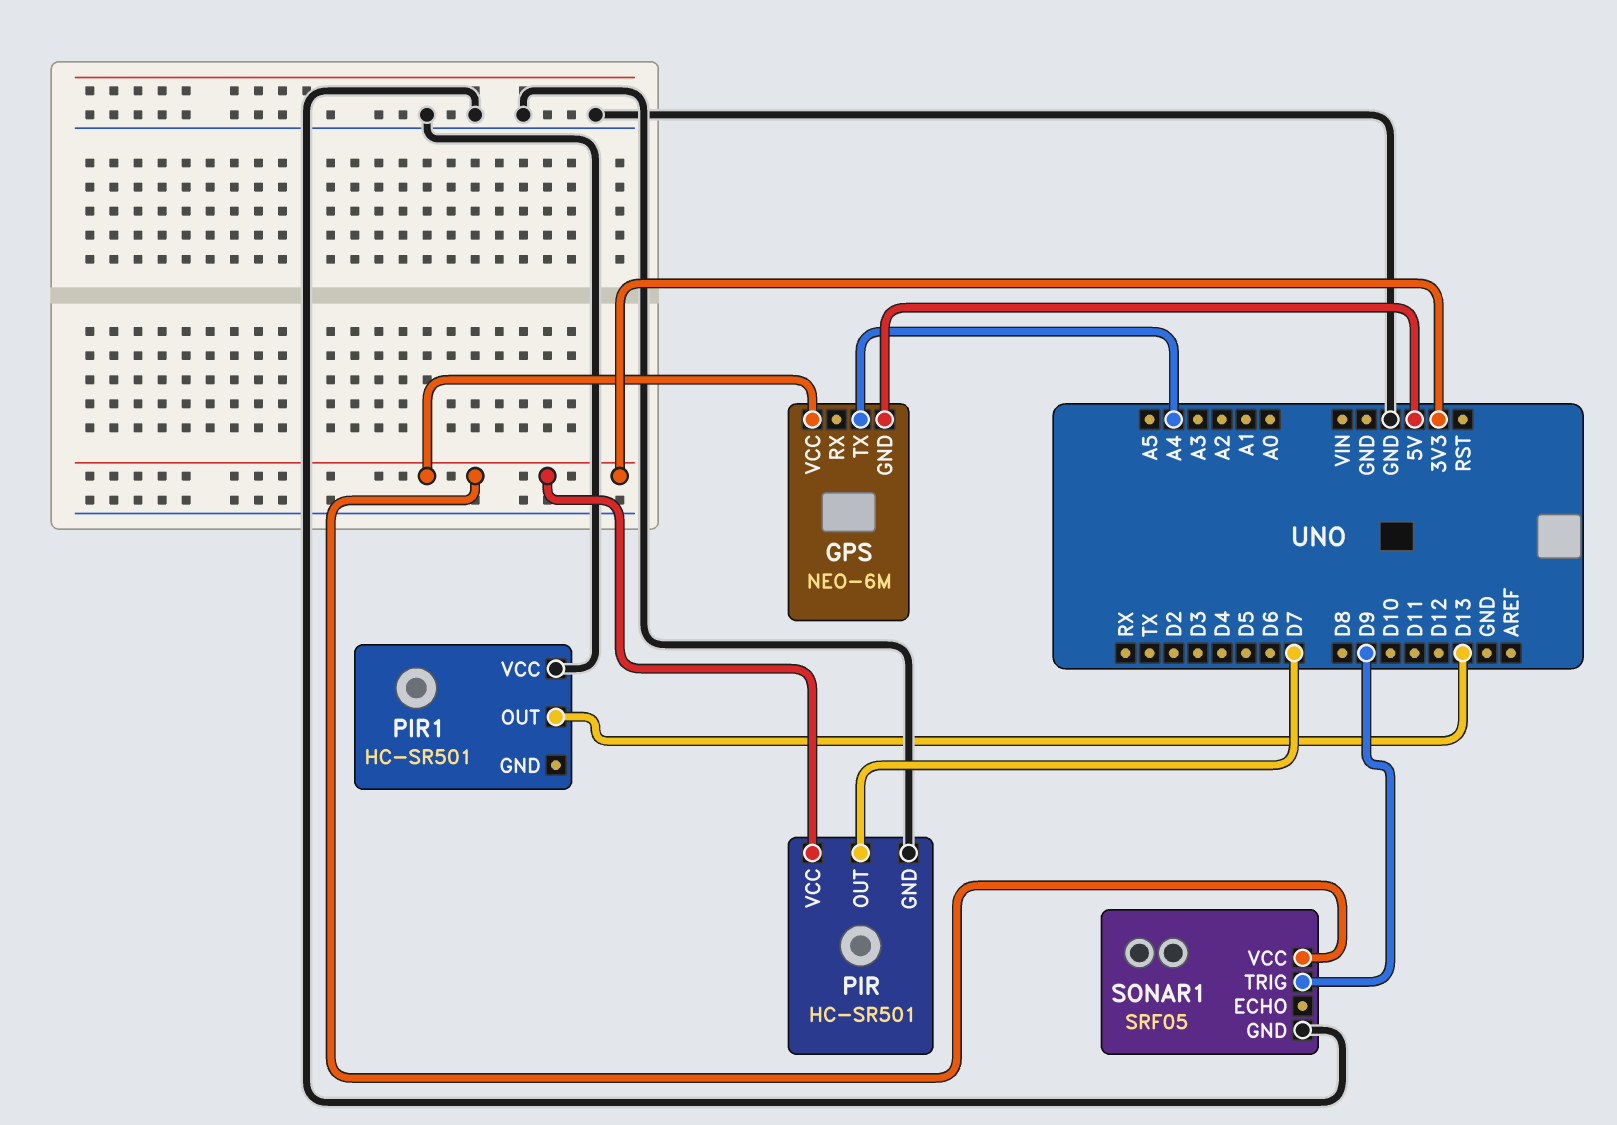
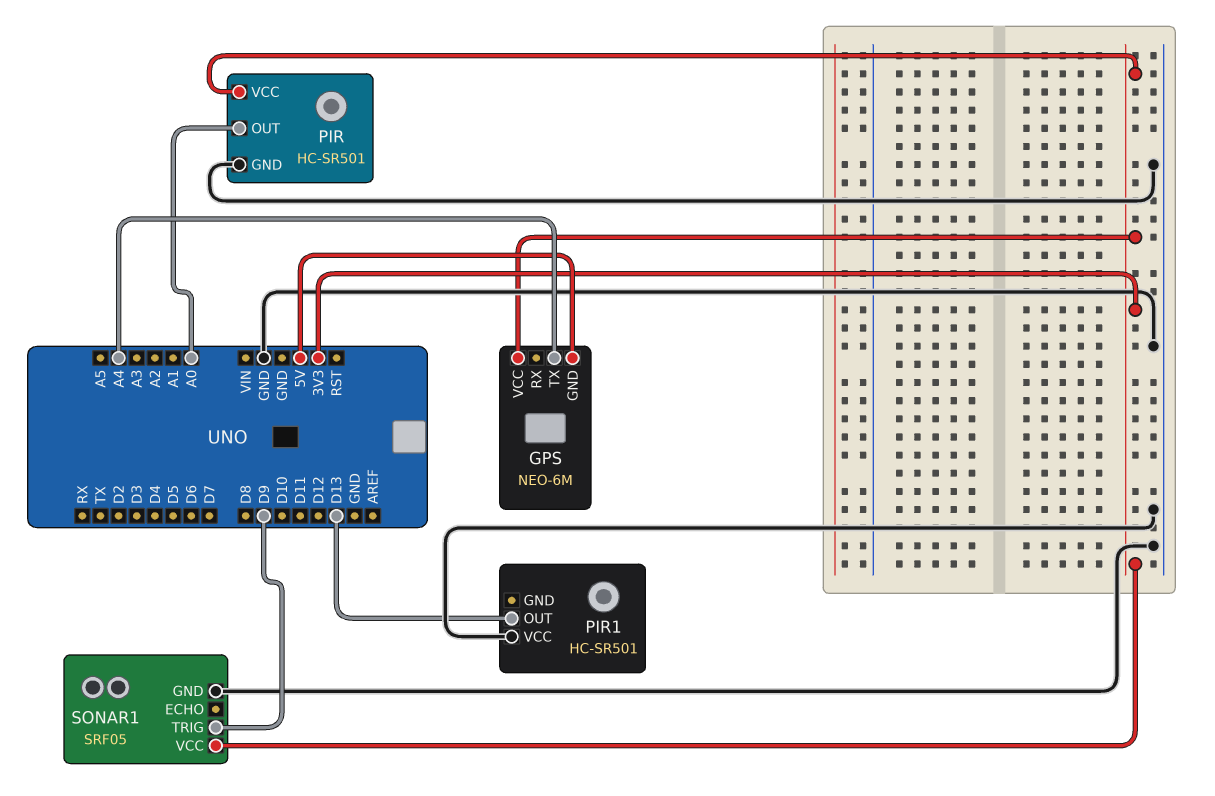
PIR pin OUT: D7 -> A0

